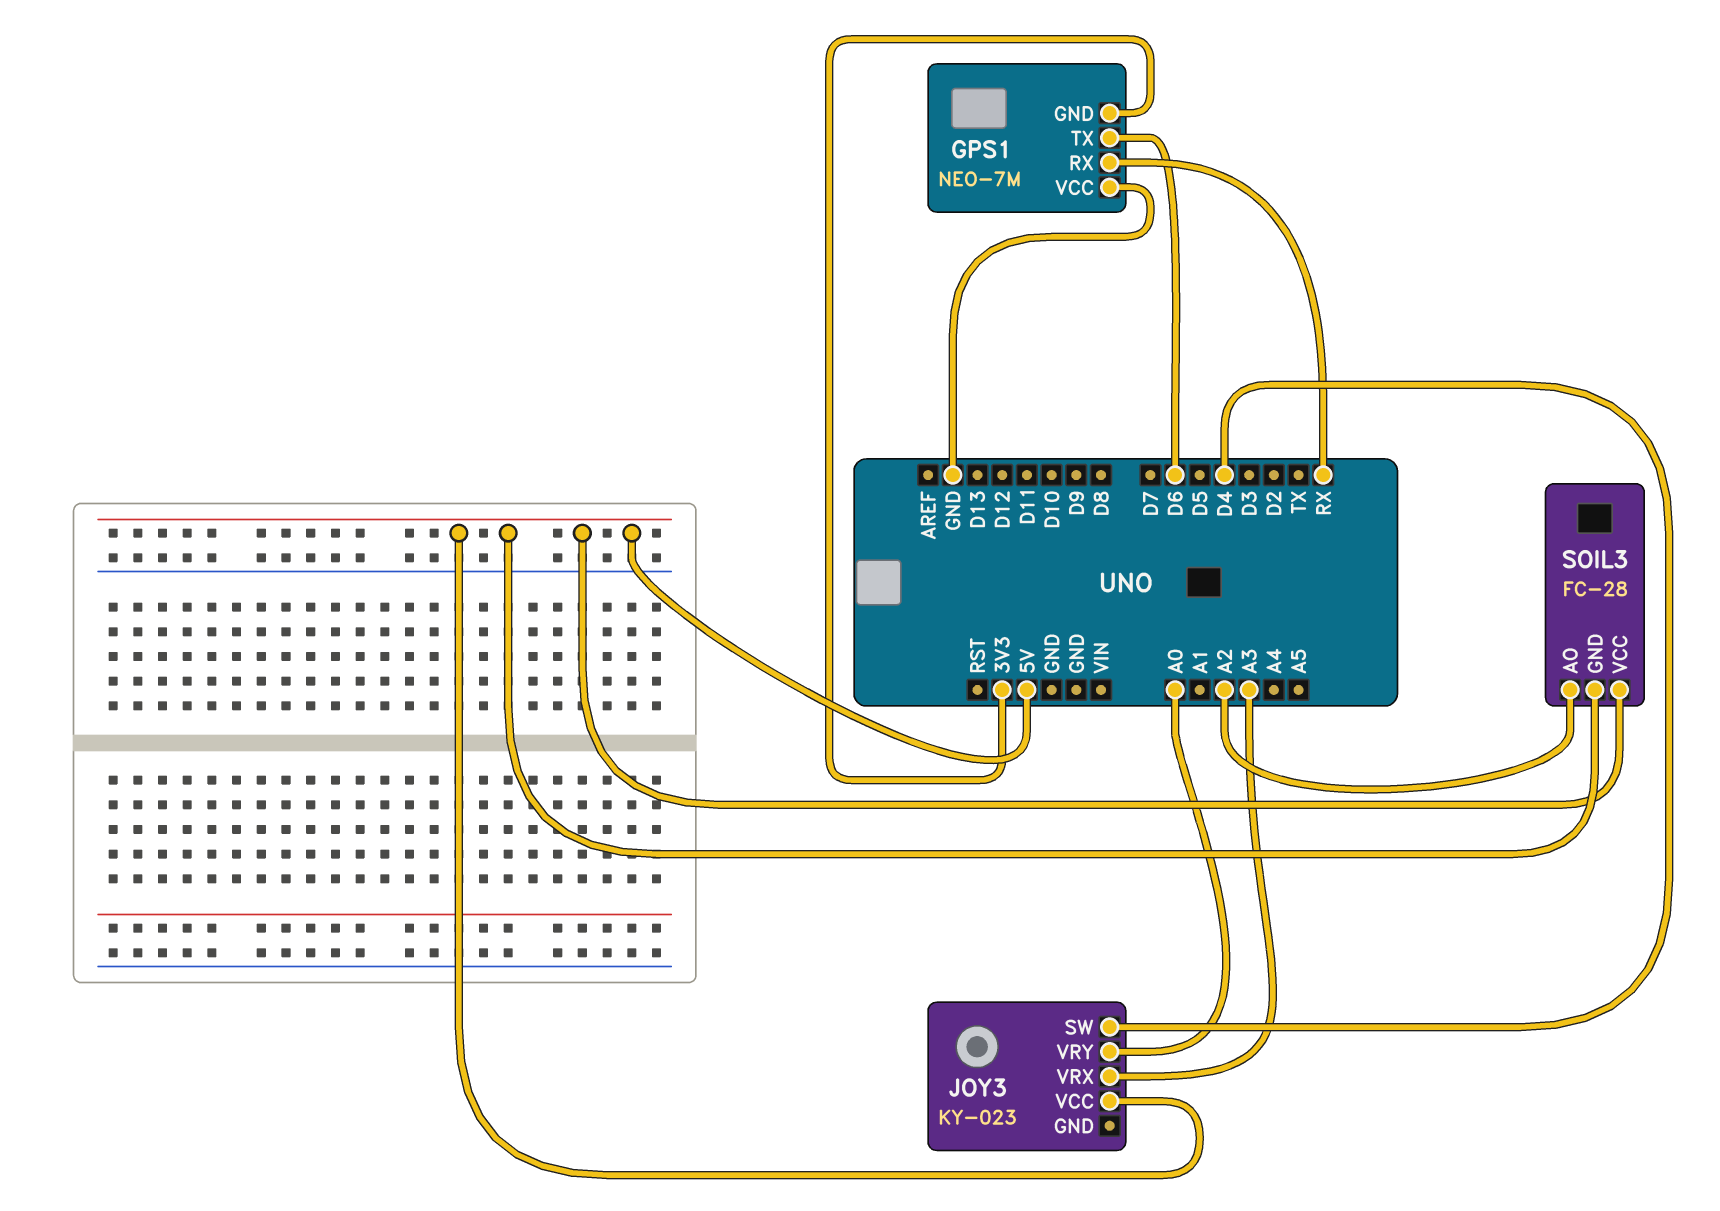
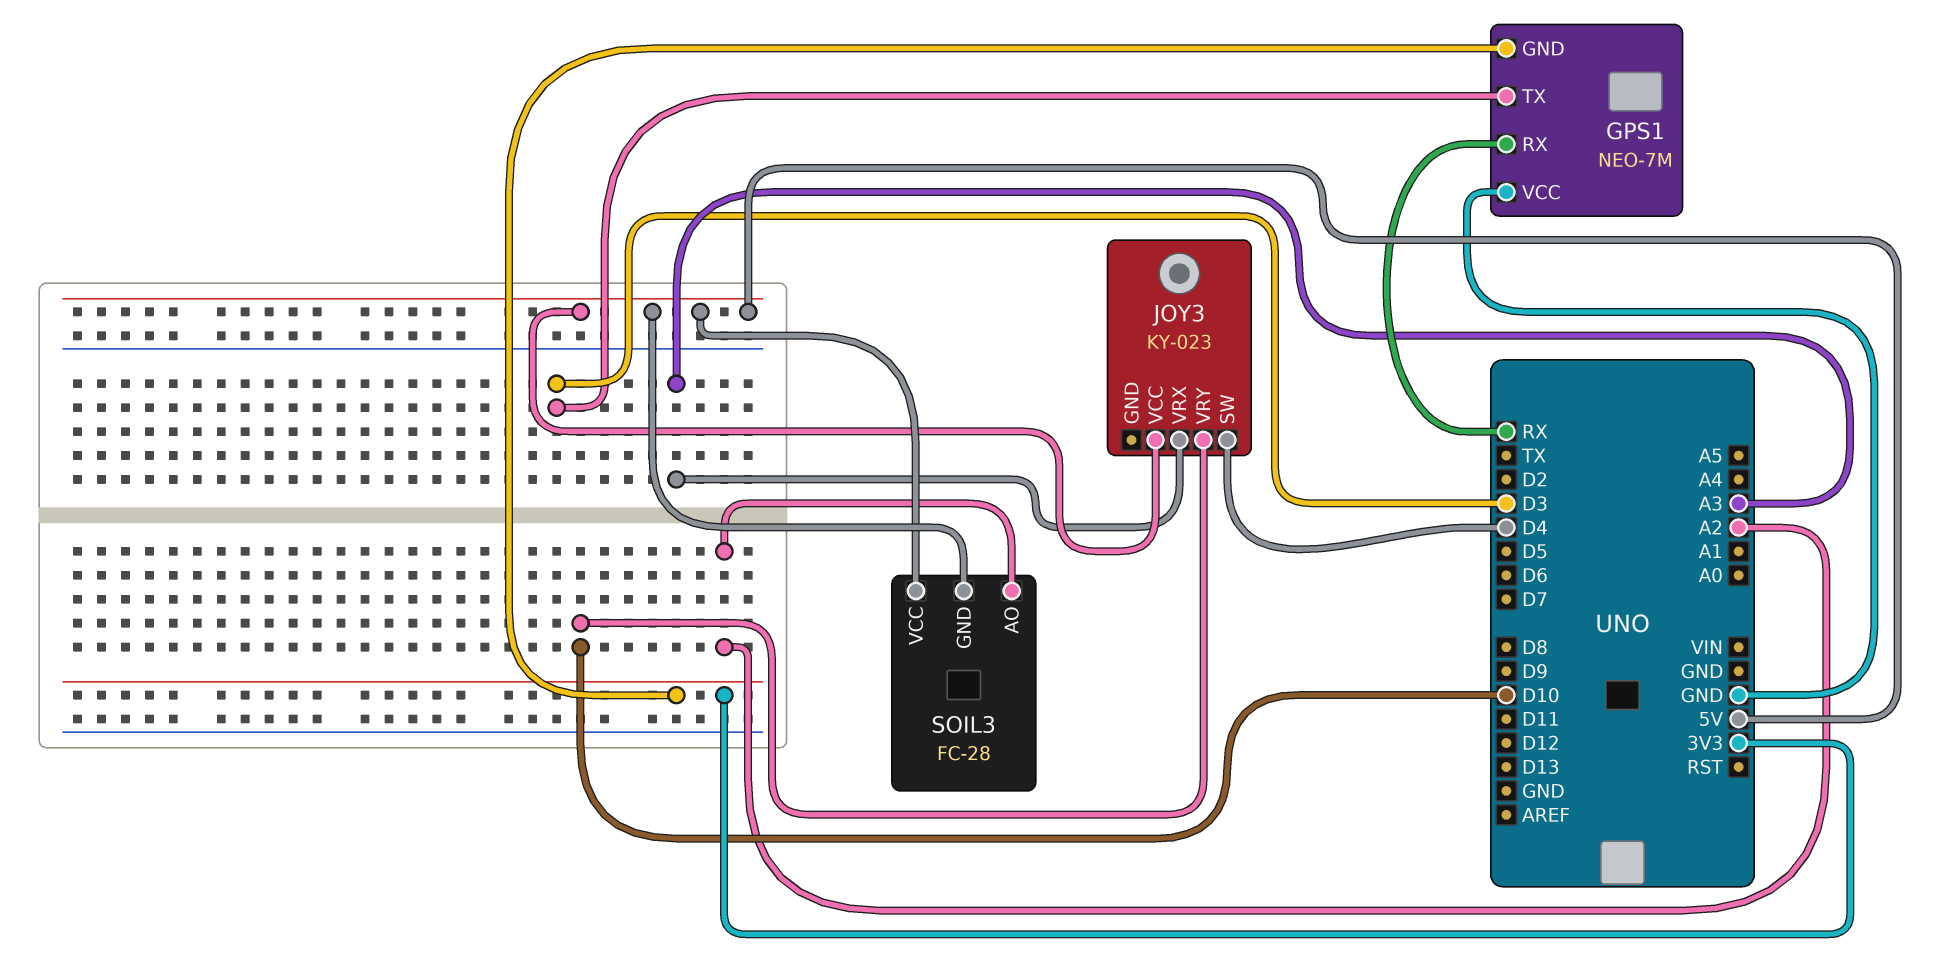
GPS1 pin TX: D6 -> D3
JOY3 pin VRY: A0 -> D10

